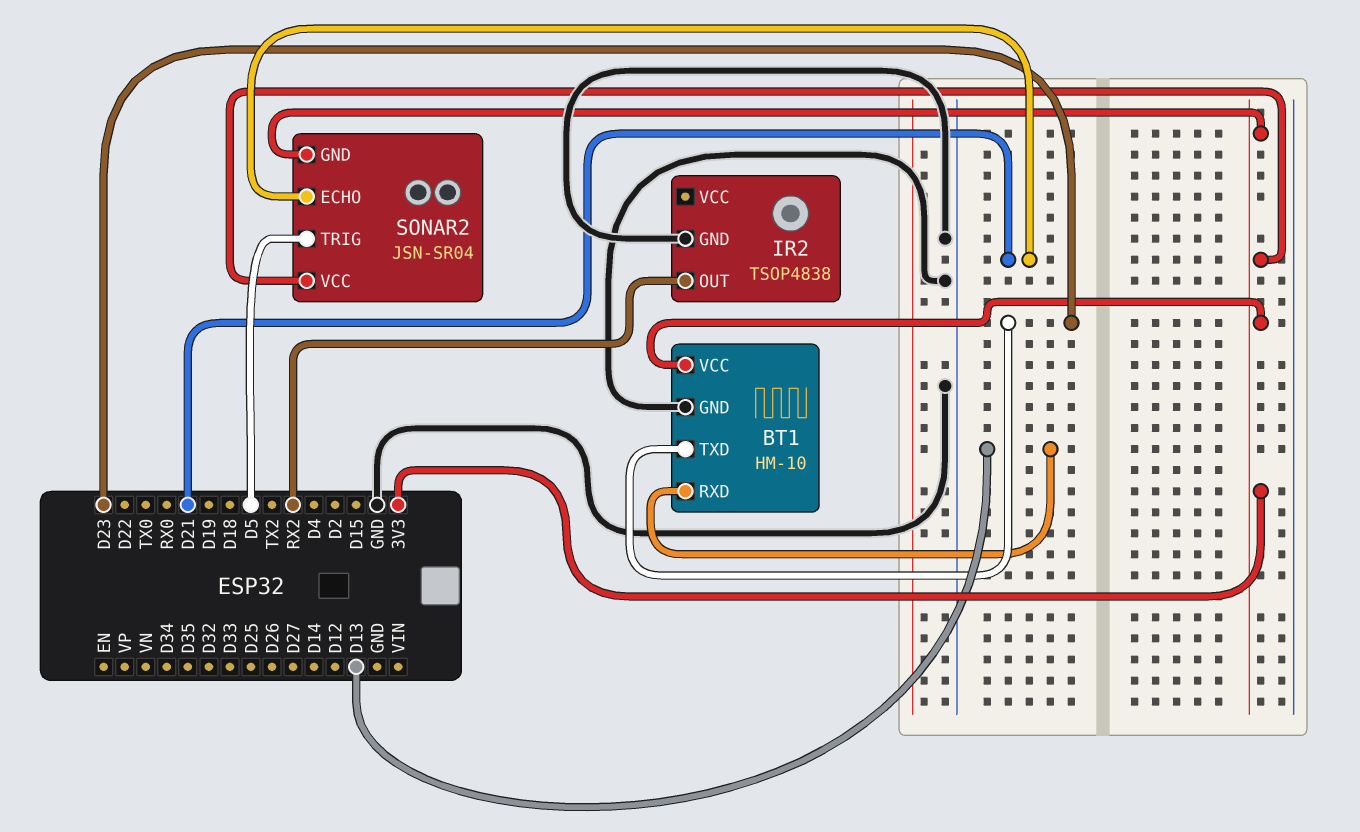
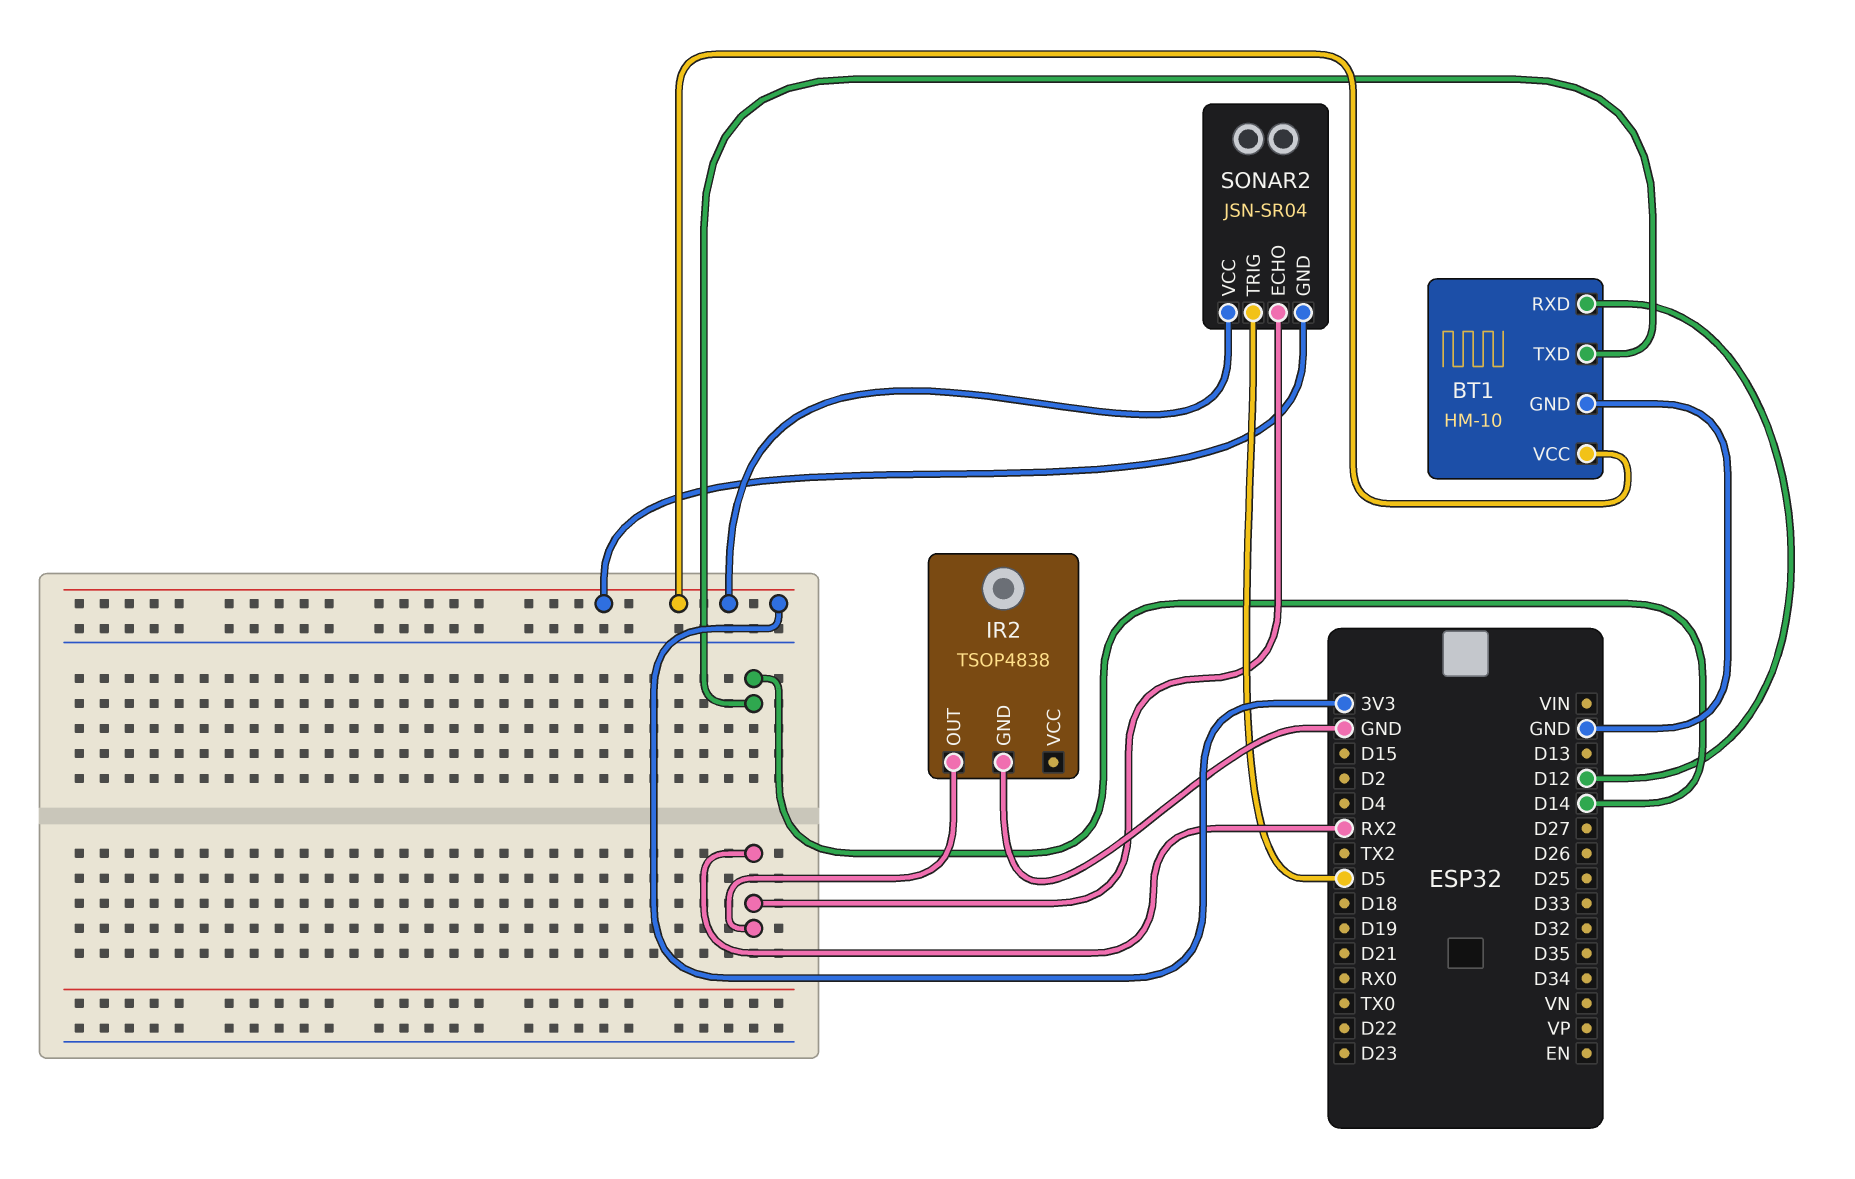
BT1 pin RXD: D13 -> D12
BT1 pin TXD: D23 -> D14
SONAR2 pin ECHO: D21 -> RX2

